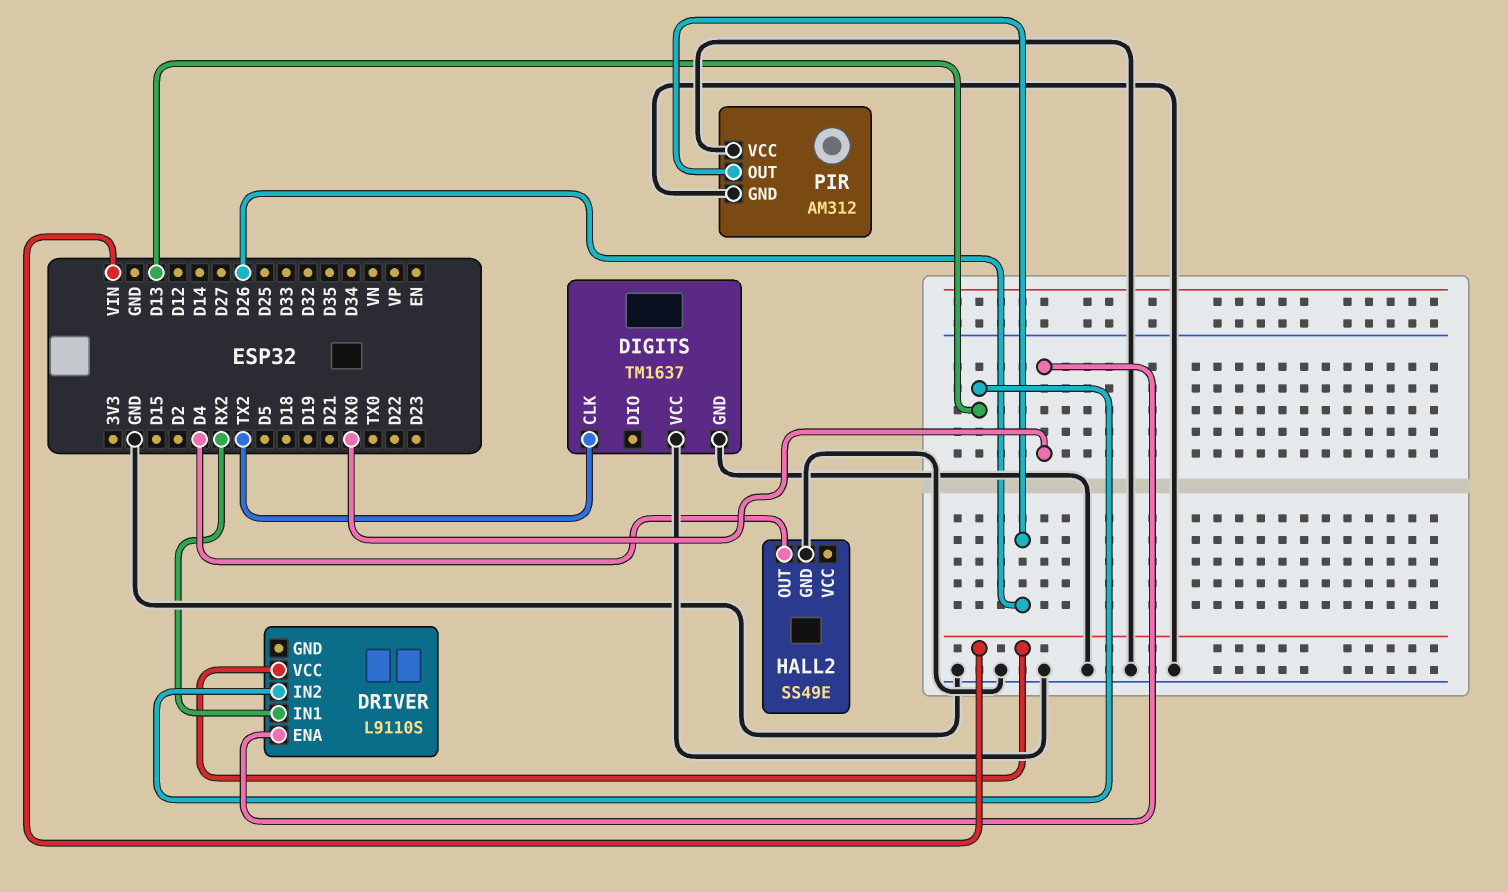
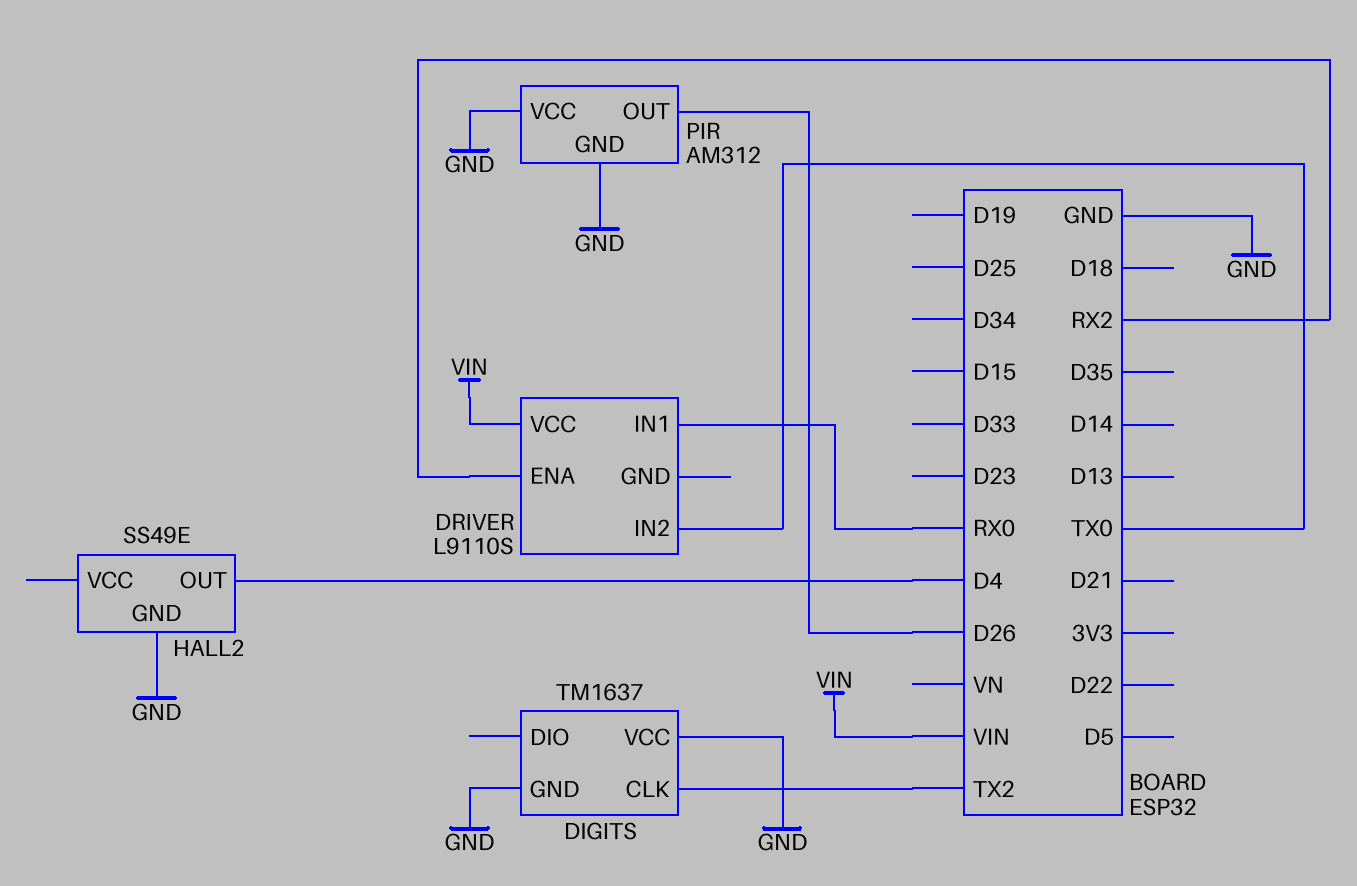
DRIVER pin ENA: RX0 -> RX2
DRIVER pin IN1: RX2 -> RX0
DRIVER pin IN2: D13 -> TX0

